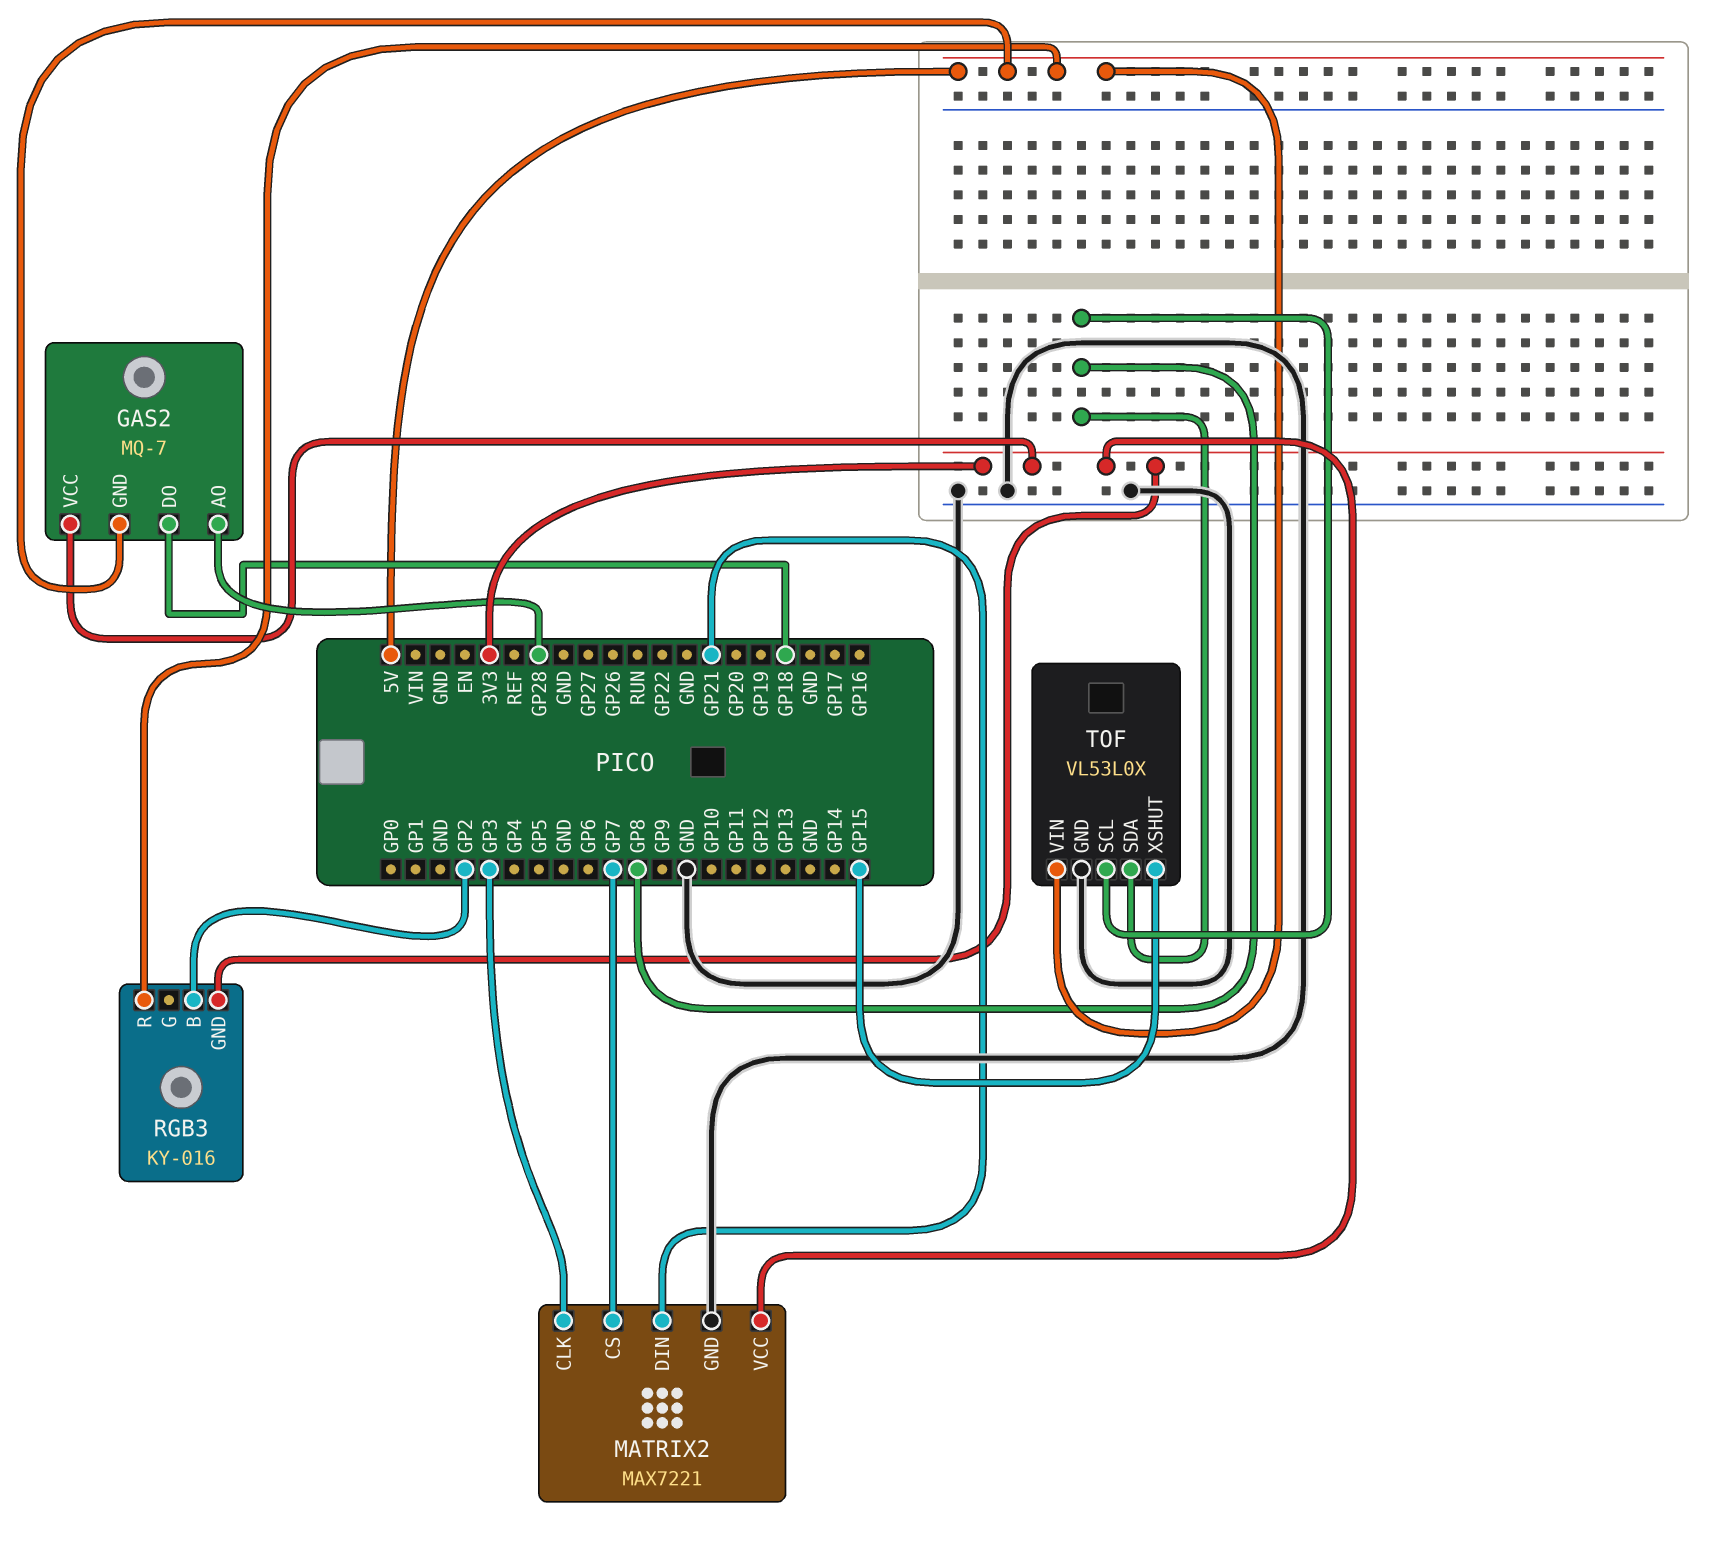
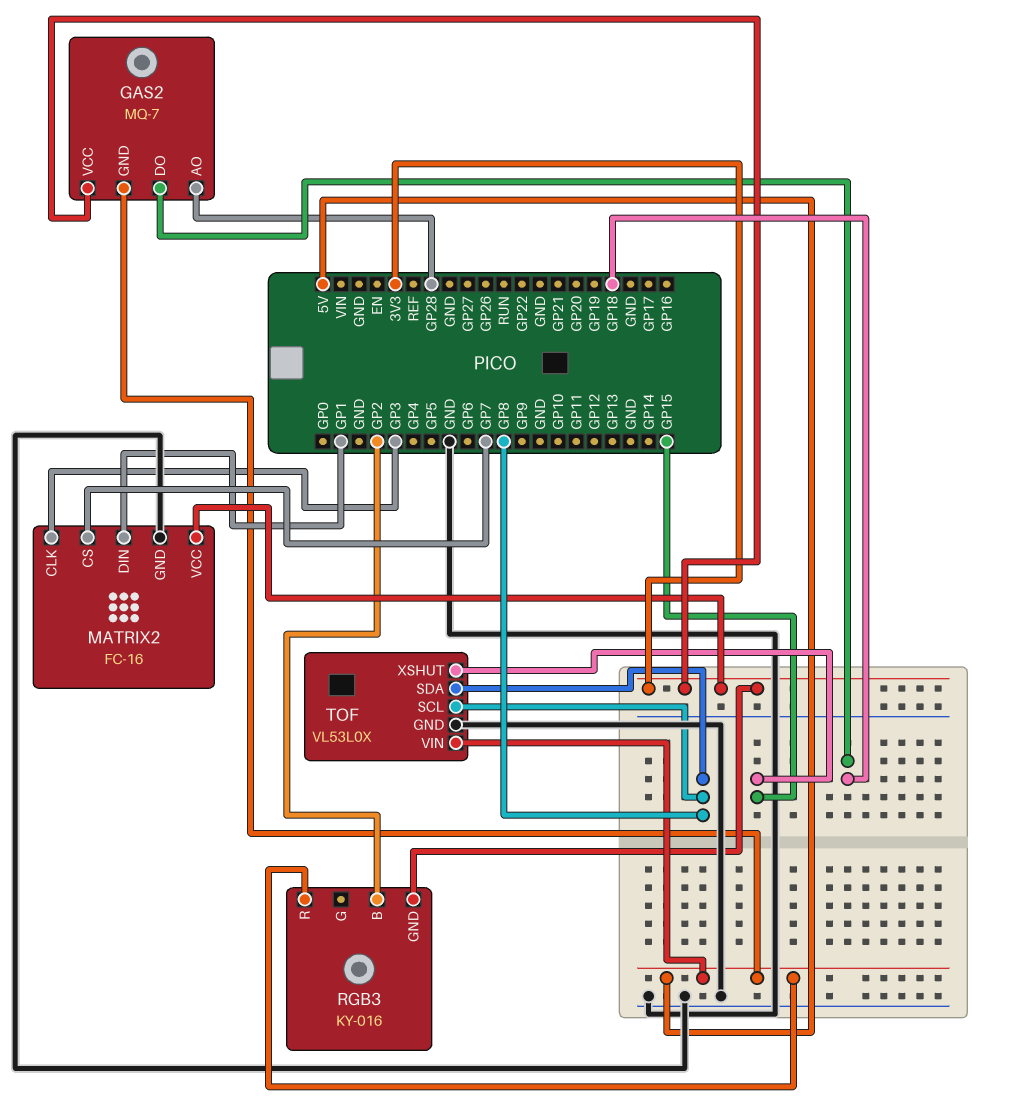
MATRIX2: MAX7221 -> FC-16
MATRIX2 pin DIN: GP21 -> GP1

